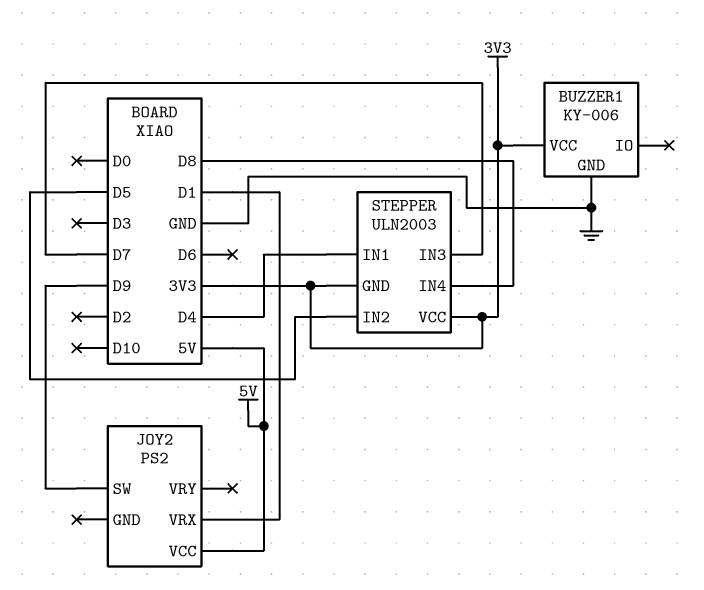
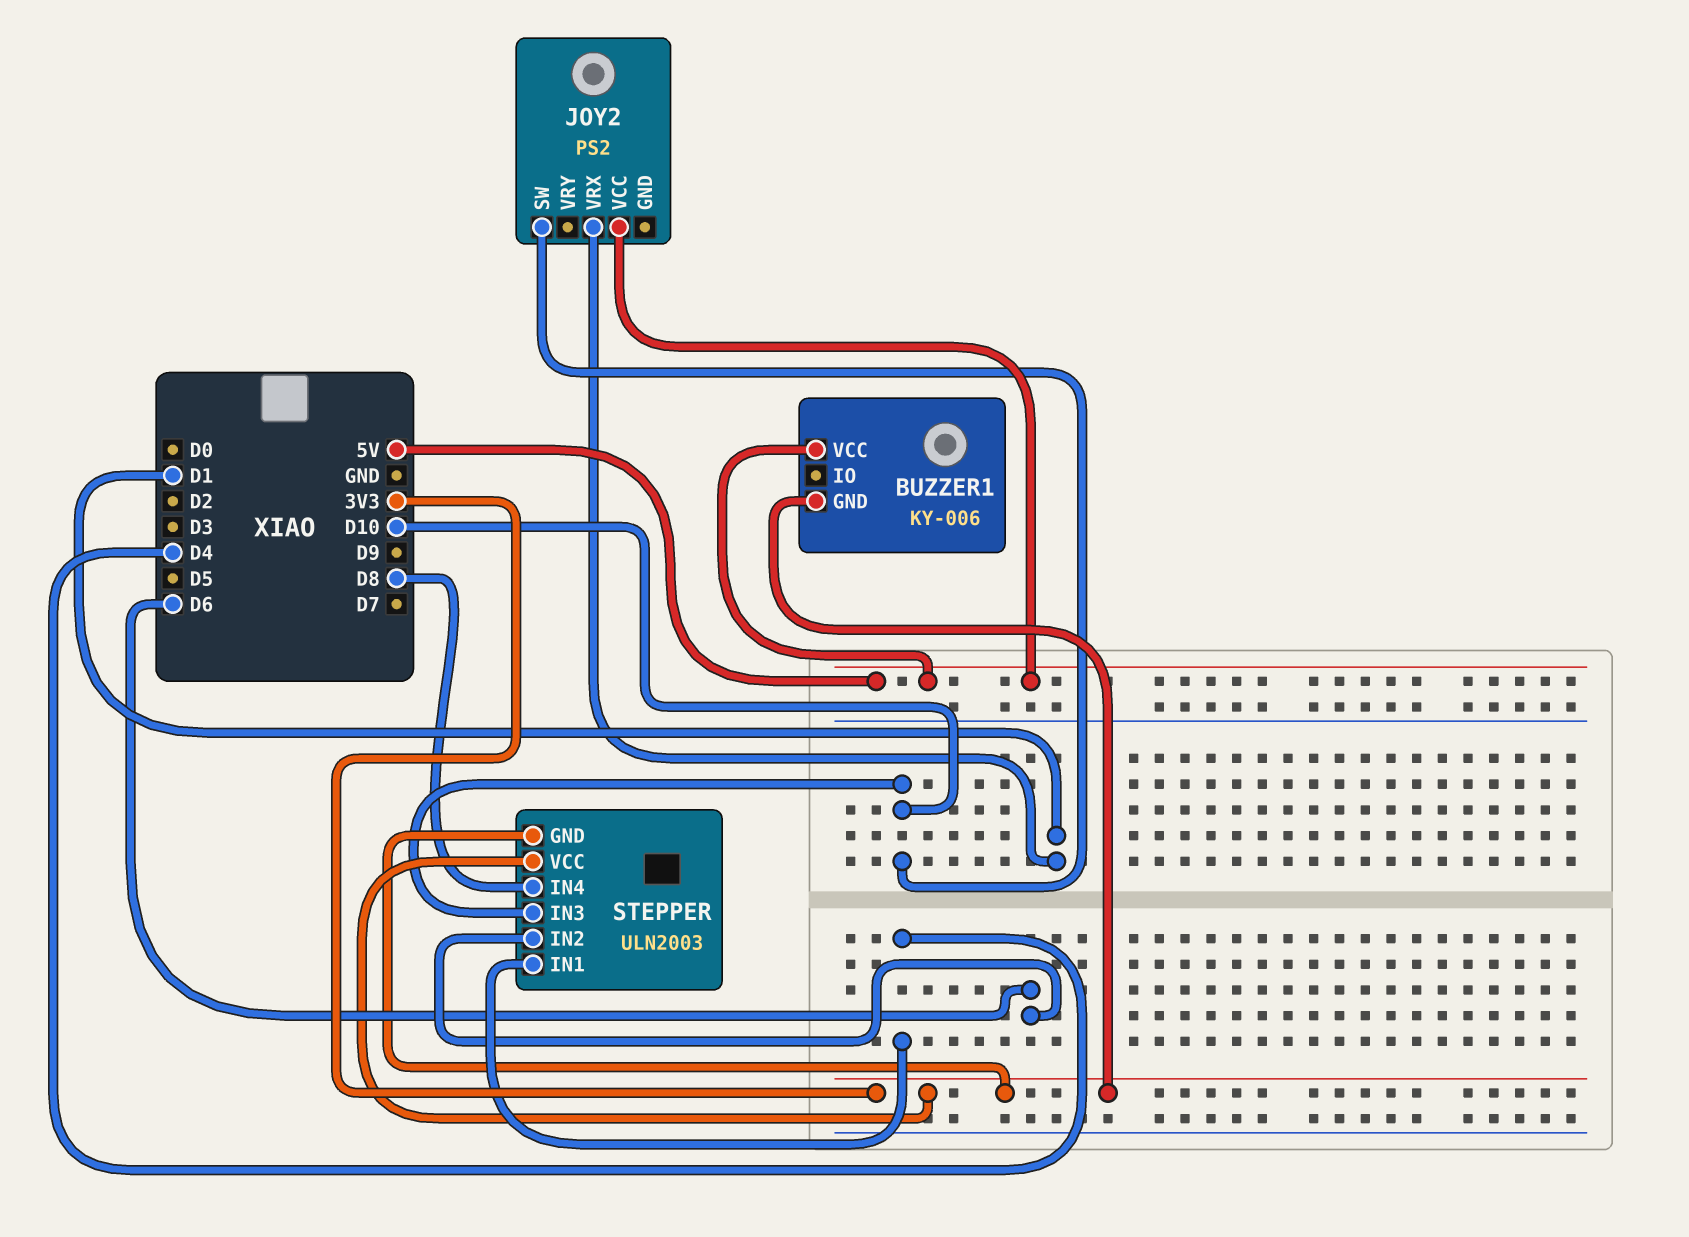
BUZZER1 pin GND: GND -> 3V3
BUZZER1 pin VCC: 3V3 -> 5V
JOY2 pin SW: D9 -> D10
STEPPER pin IN2: D5 -> D6
STEPPER pin IN3: D7 -> D10

